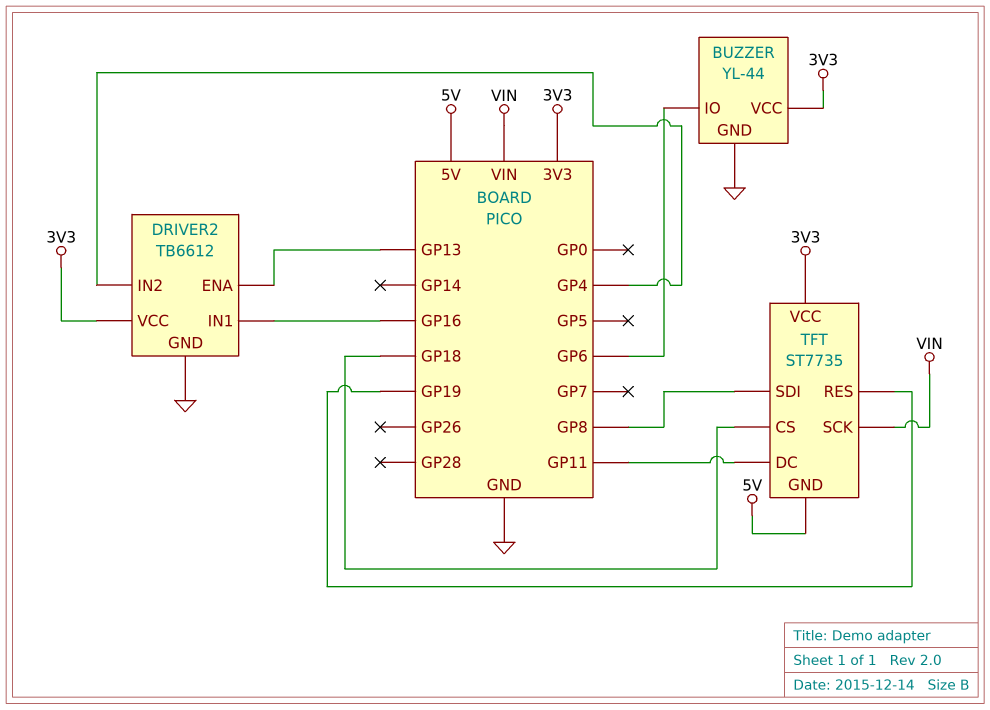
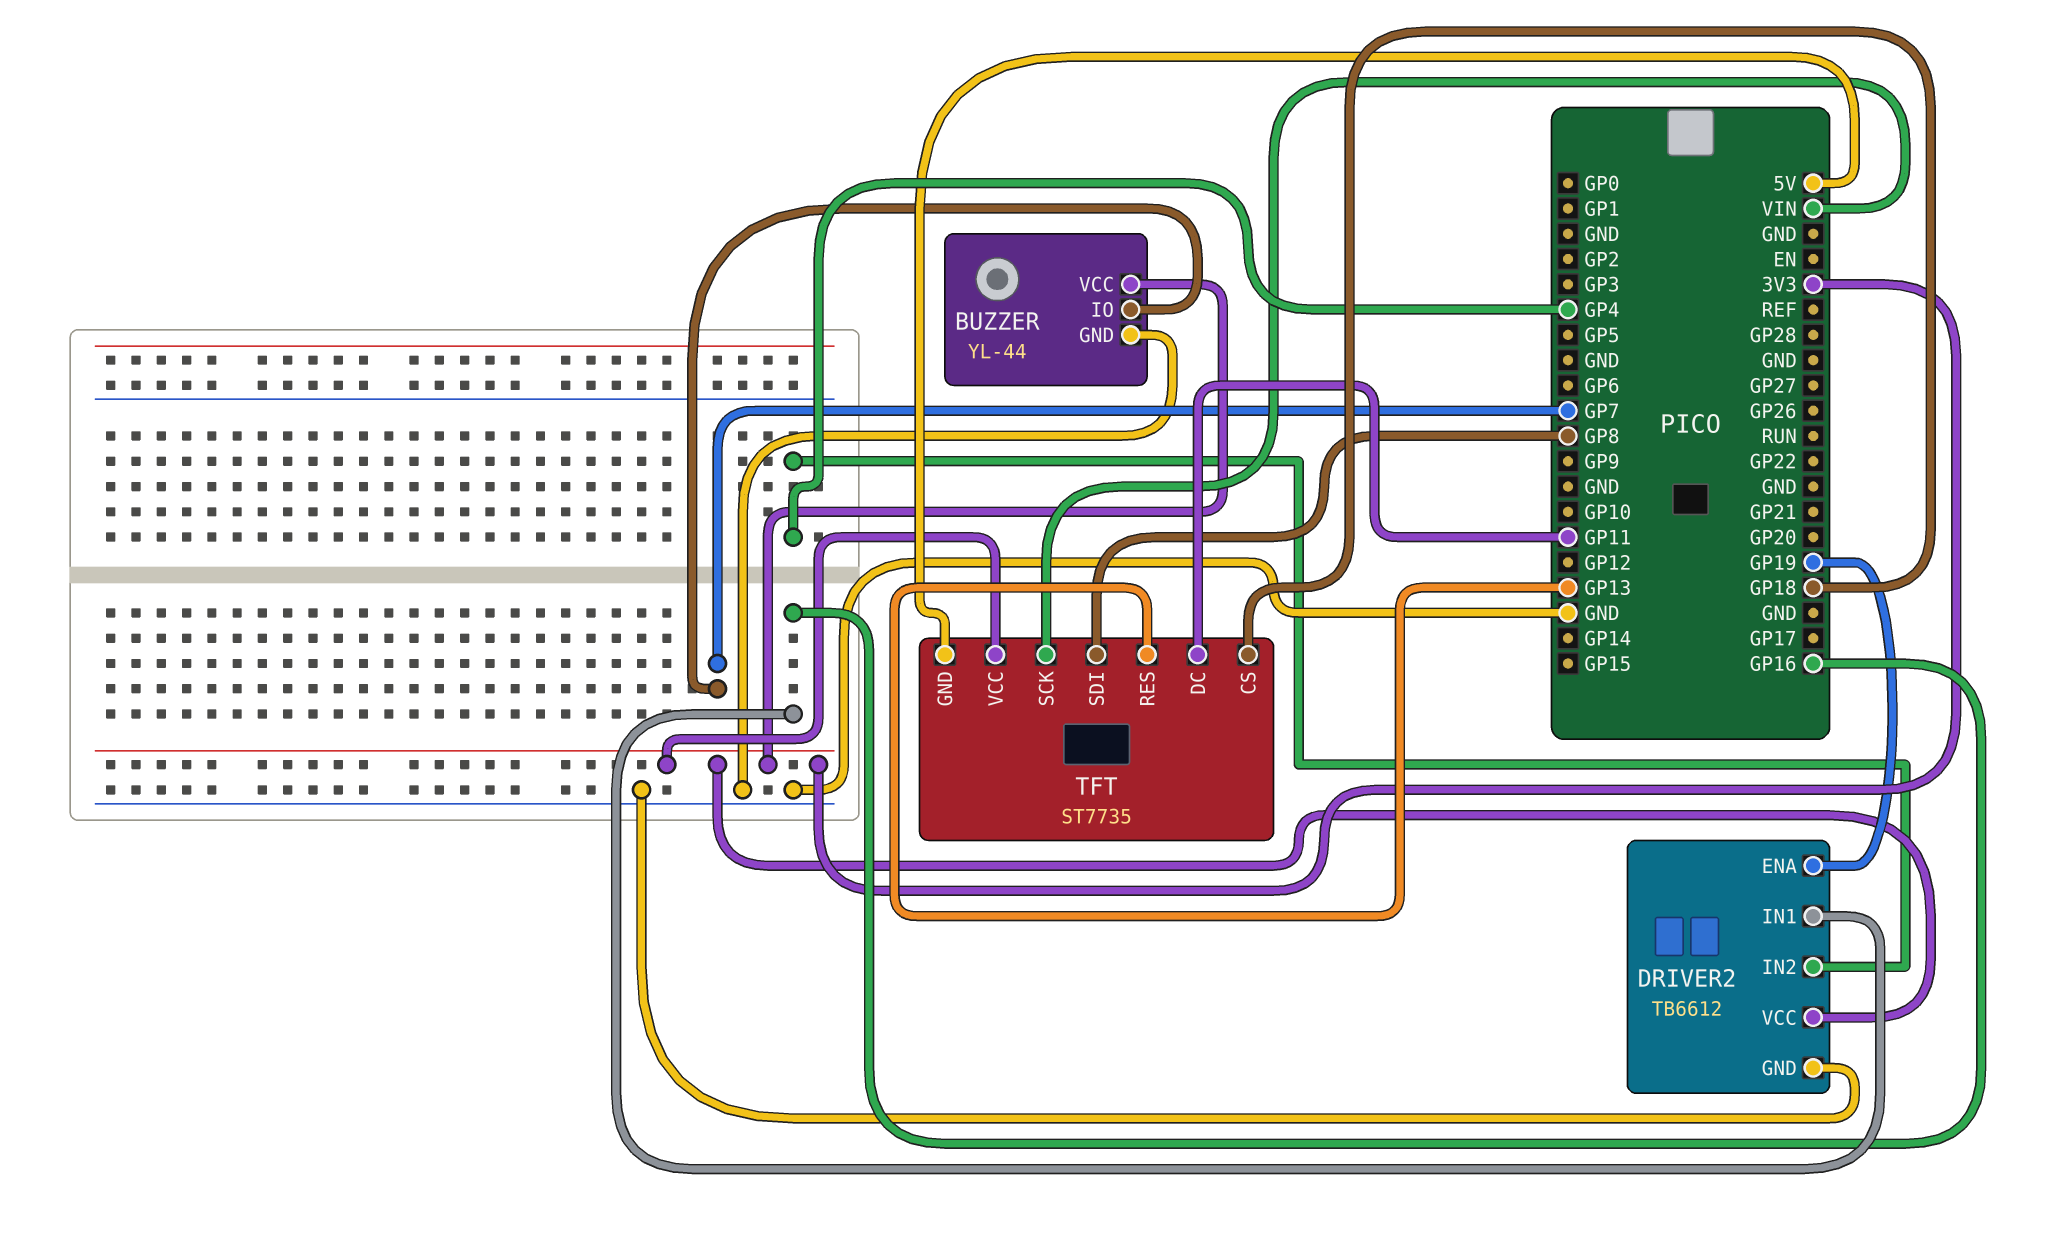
BUZZER pin IO: GP6 -> GP7
DRIVER2 pin ENA: GP13 -> GP19
TFT pin RES: GP19 -> GP13

